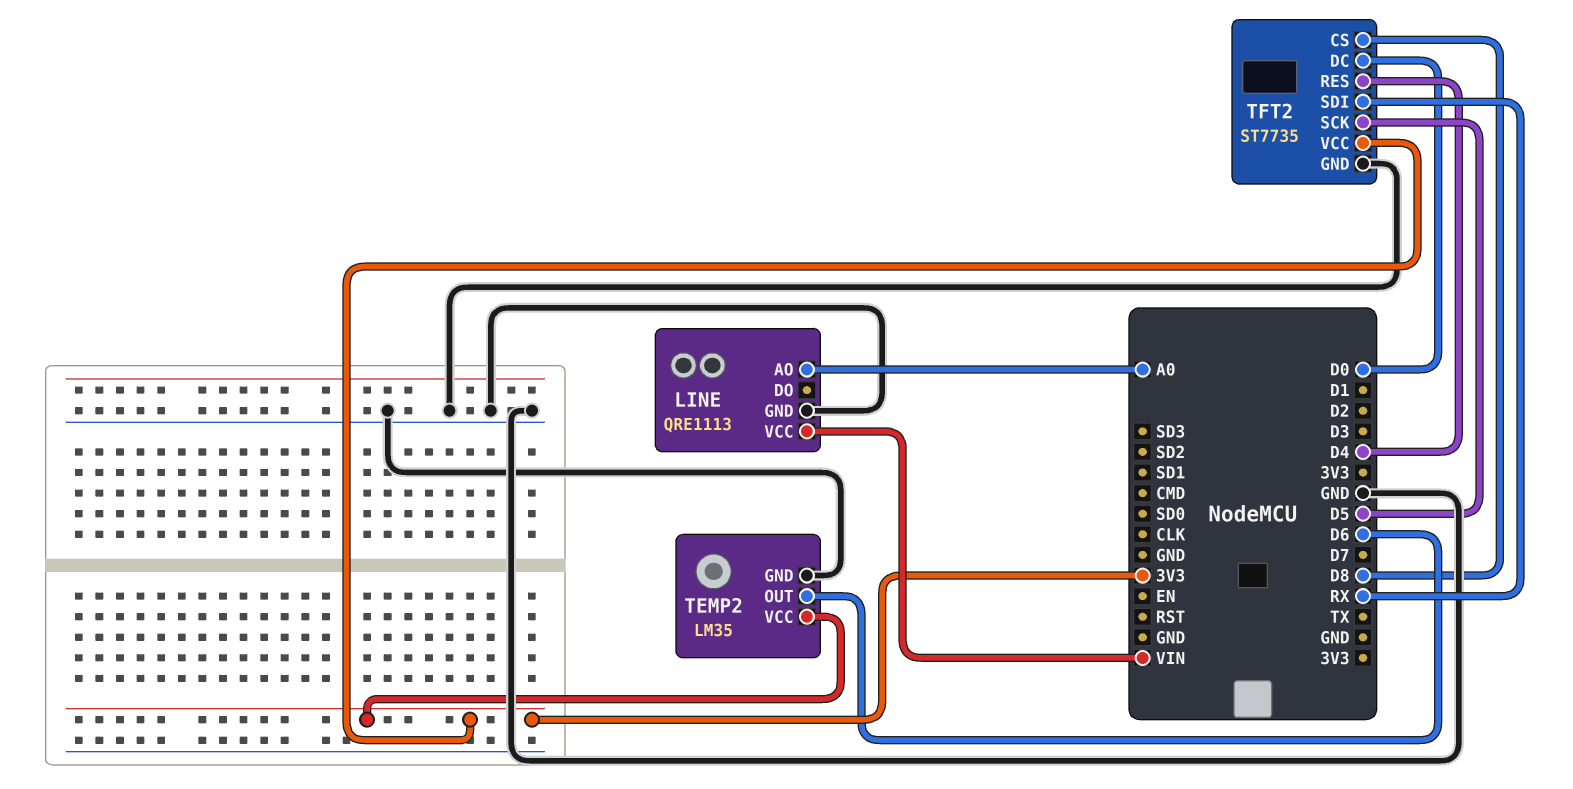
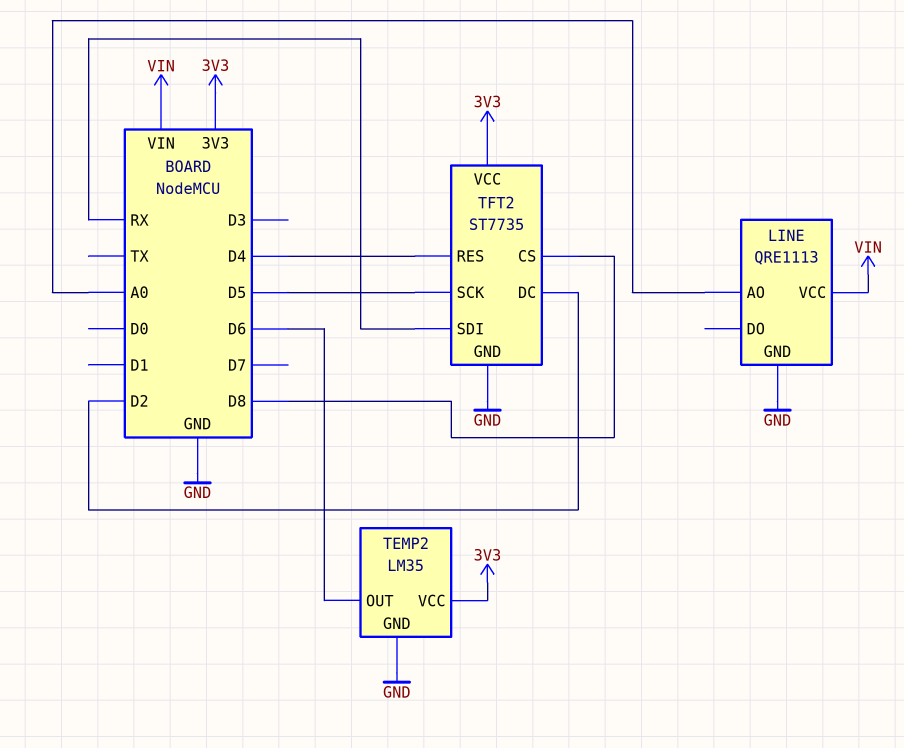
TFT2 pin DC: D0 -> D2

